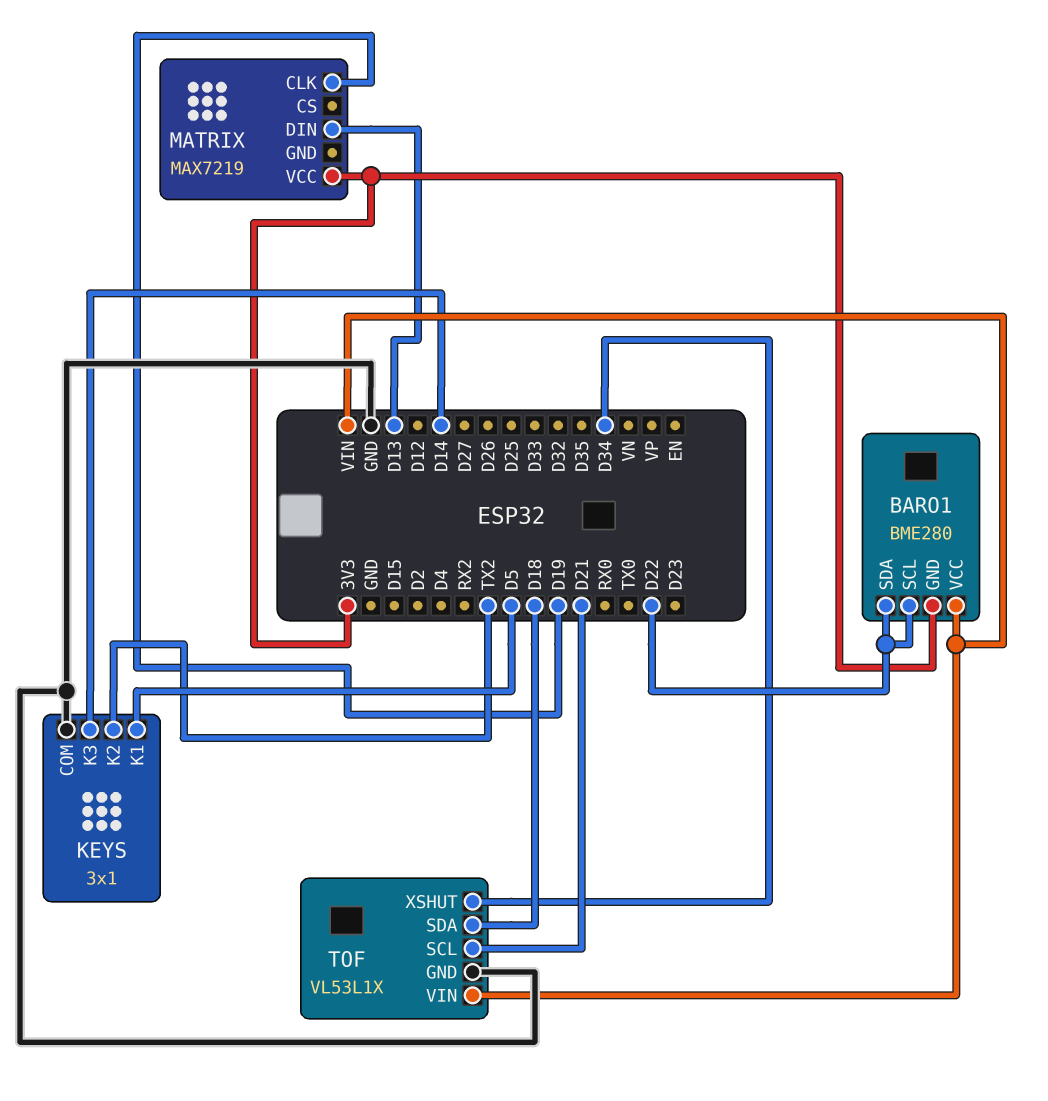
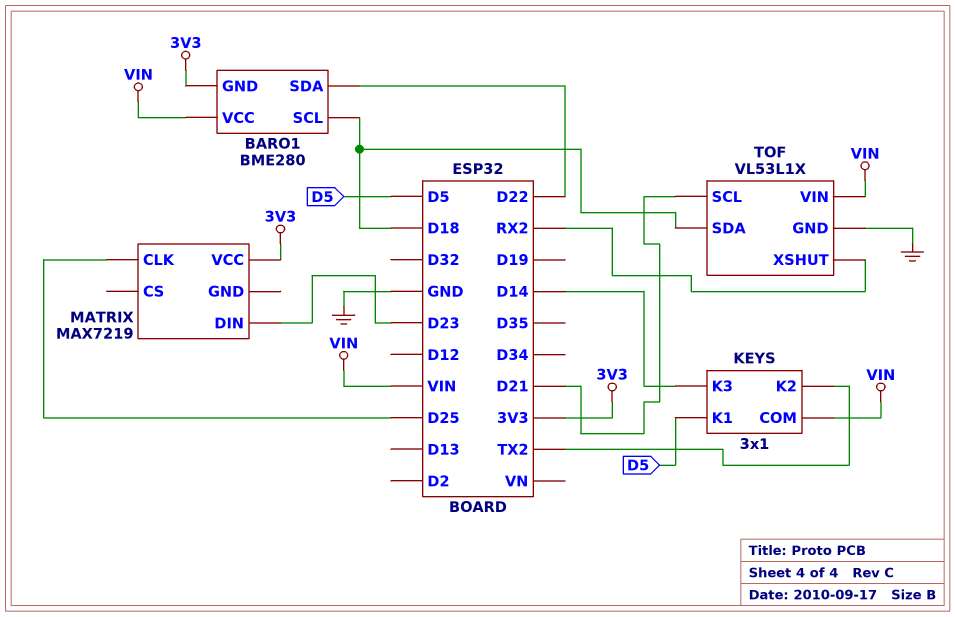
BARO1 pin SCL: D22 -> D18
KEYS pin COM: GND -> VIN
MATRIX pin CLK: D19 -> D25
MATRIX pin DIN: D13 -> D23
TOF pin XSHUT: D34 -> RX2

